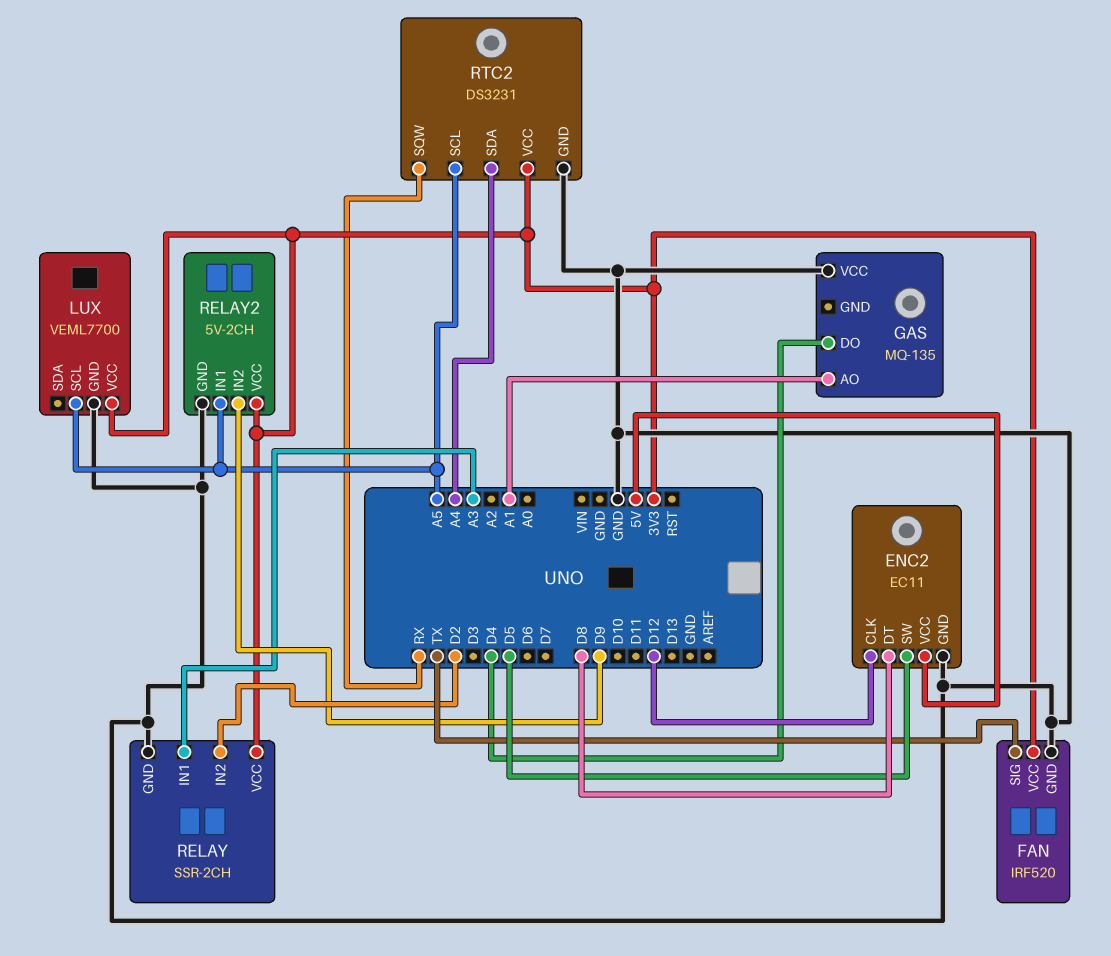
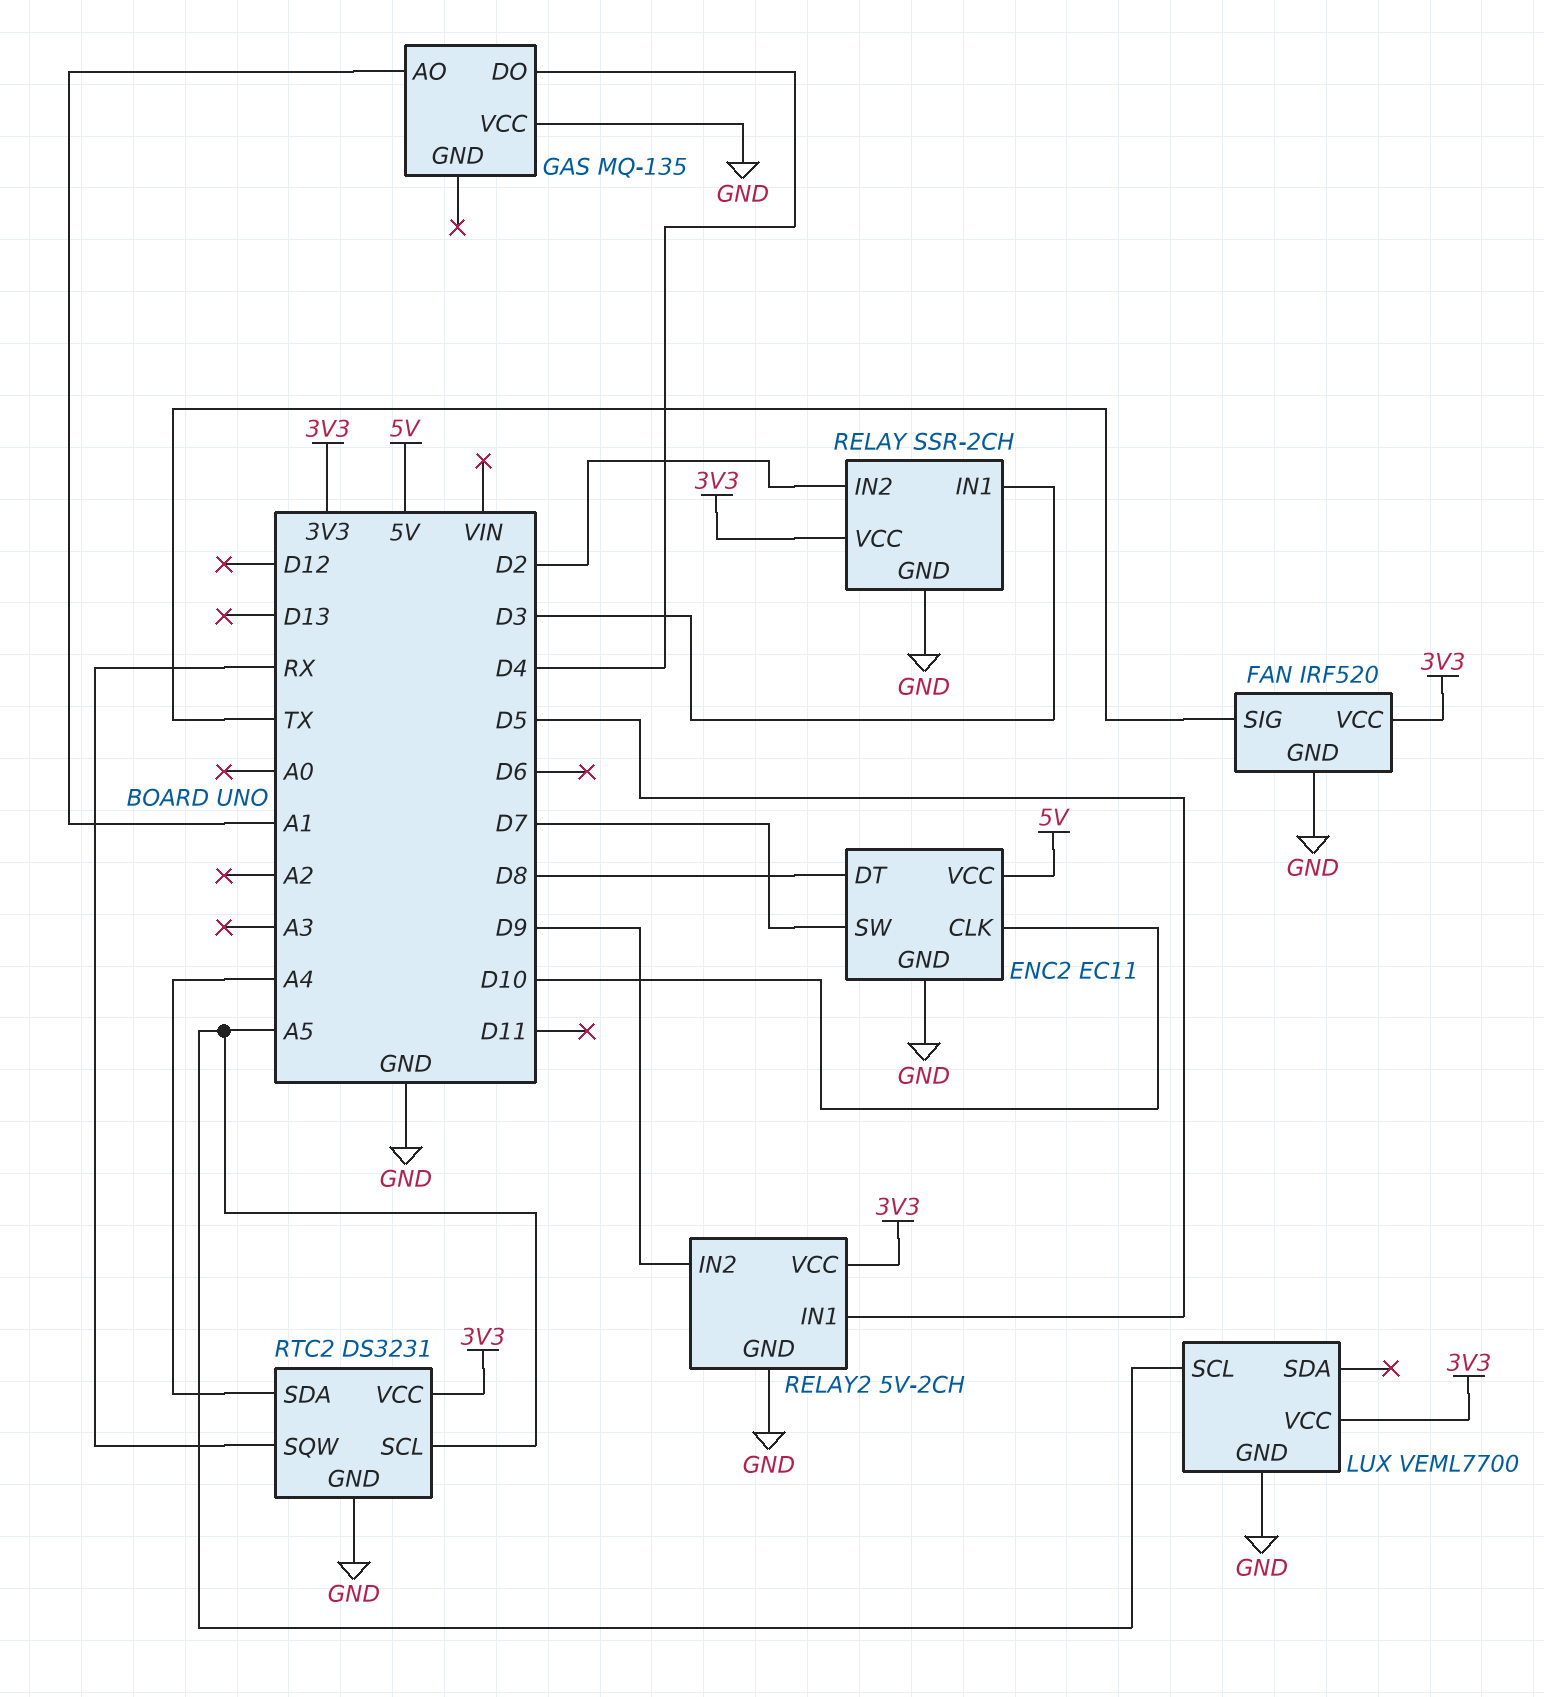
ENC2 pin CLK: D12 -> D10
ENC2 pin SW: D5 -> D7
RELAY pin IN1: A3 -> D3
RELAY2 pin IN1: A5 -> D5

